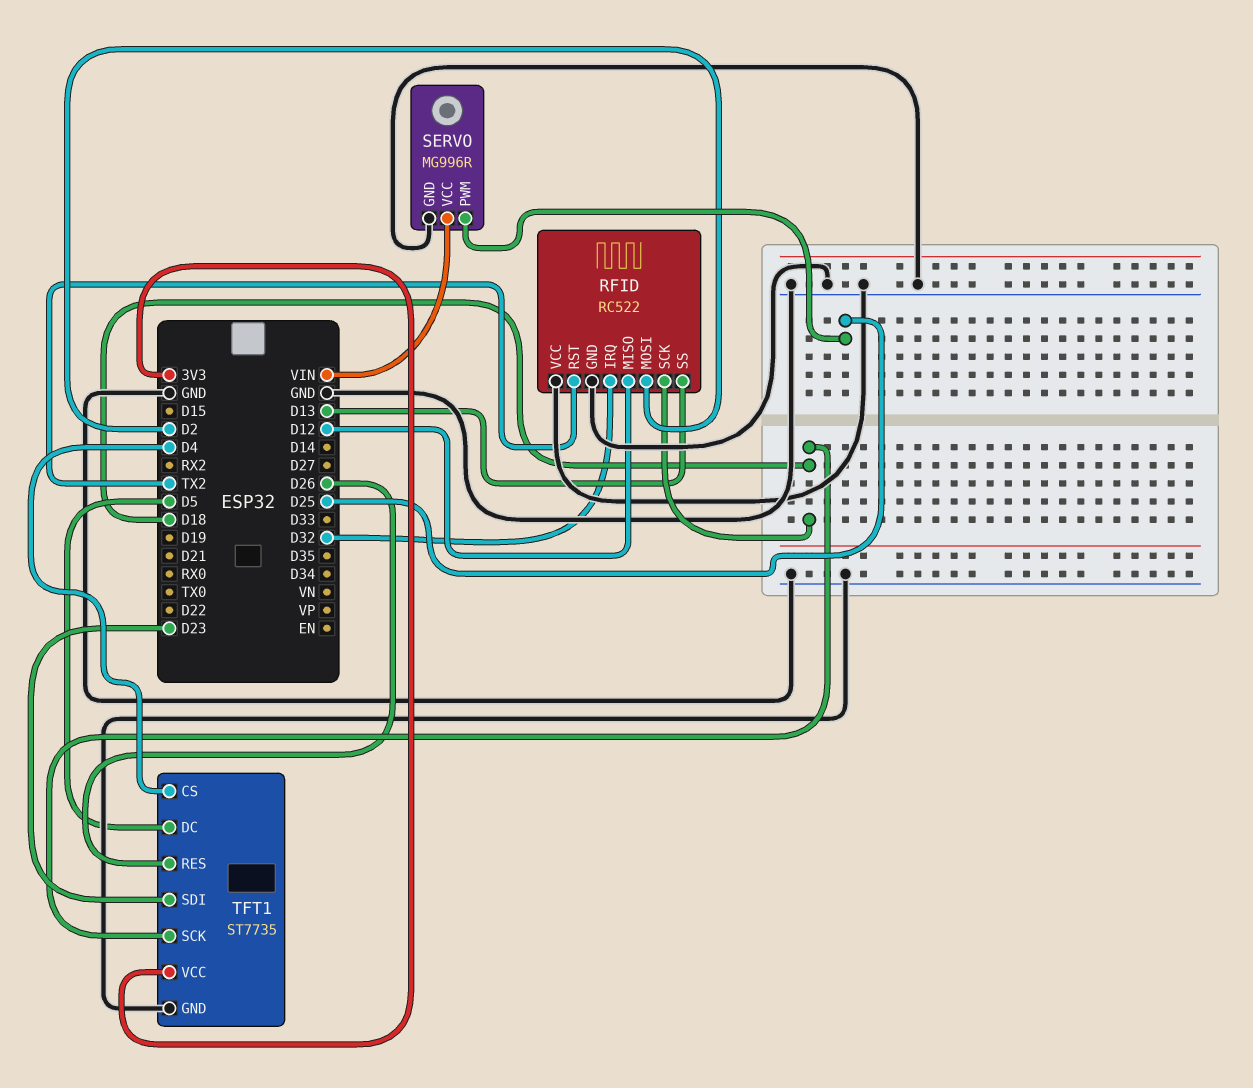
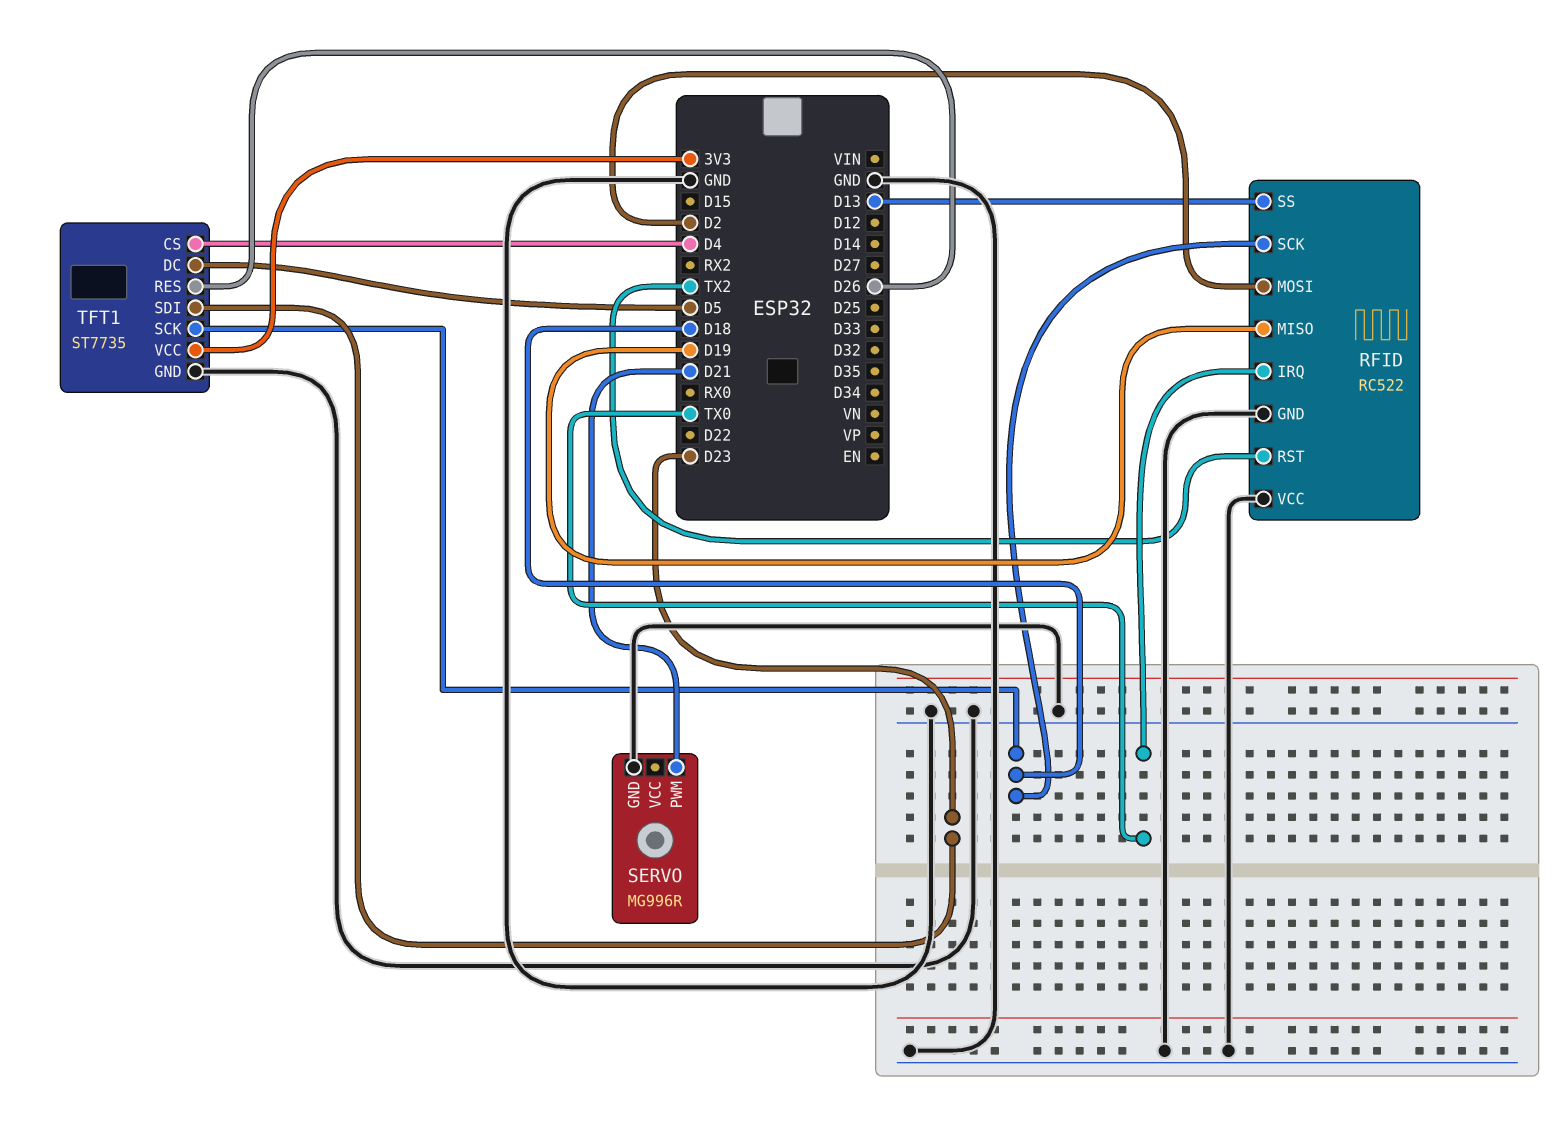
RFID pin IRQ: D32 -> TX0
RFID pin MISO: D12 -> D19
SERVO pin PWM: D25 -> D21
SERVO pin VCC: VIN -> none

